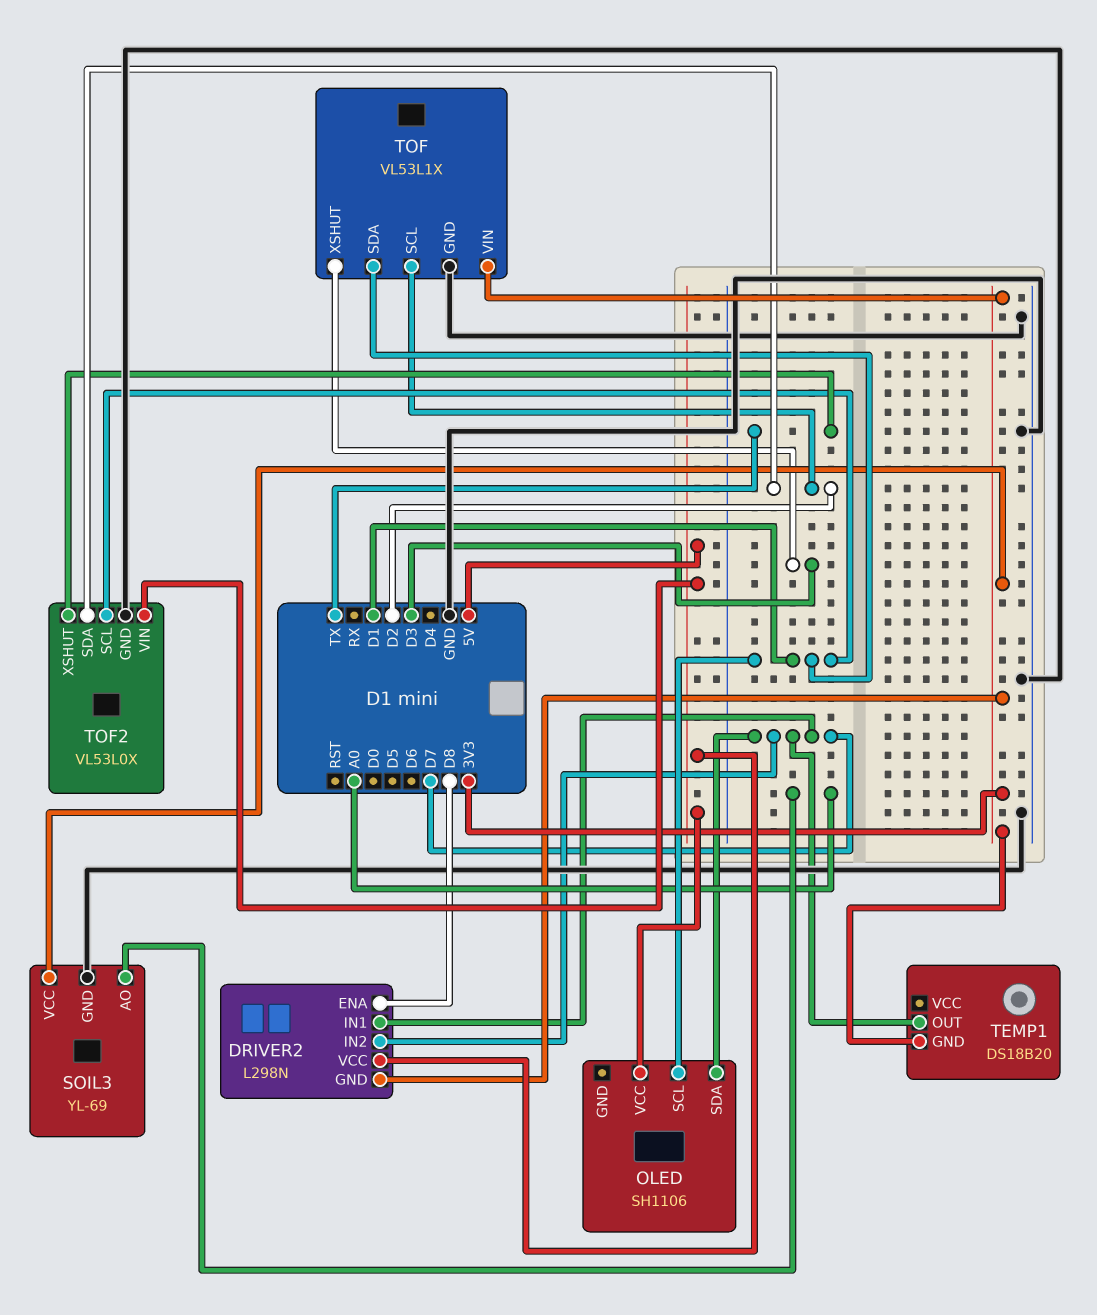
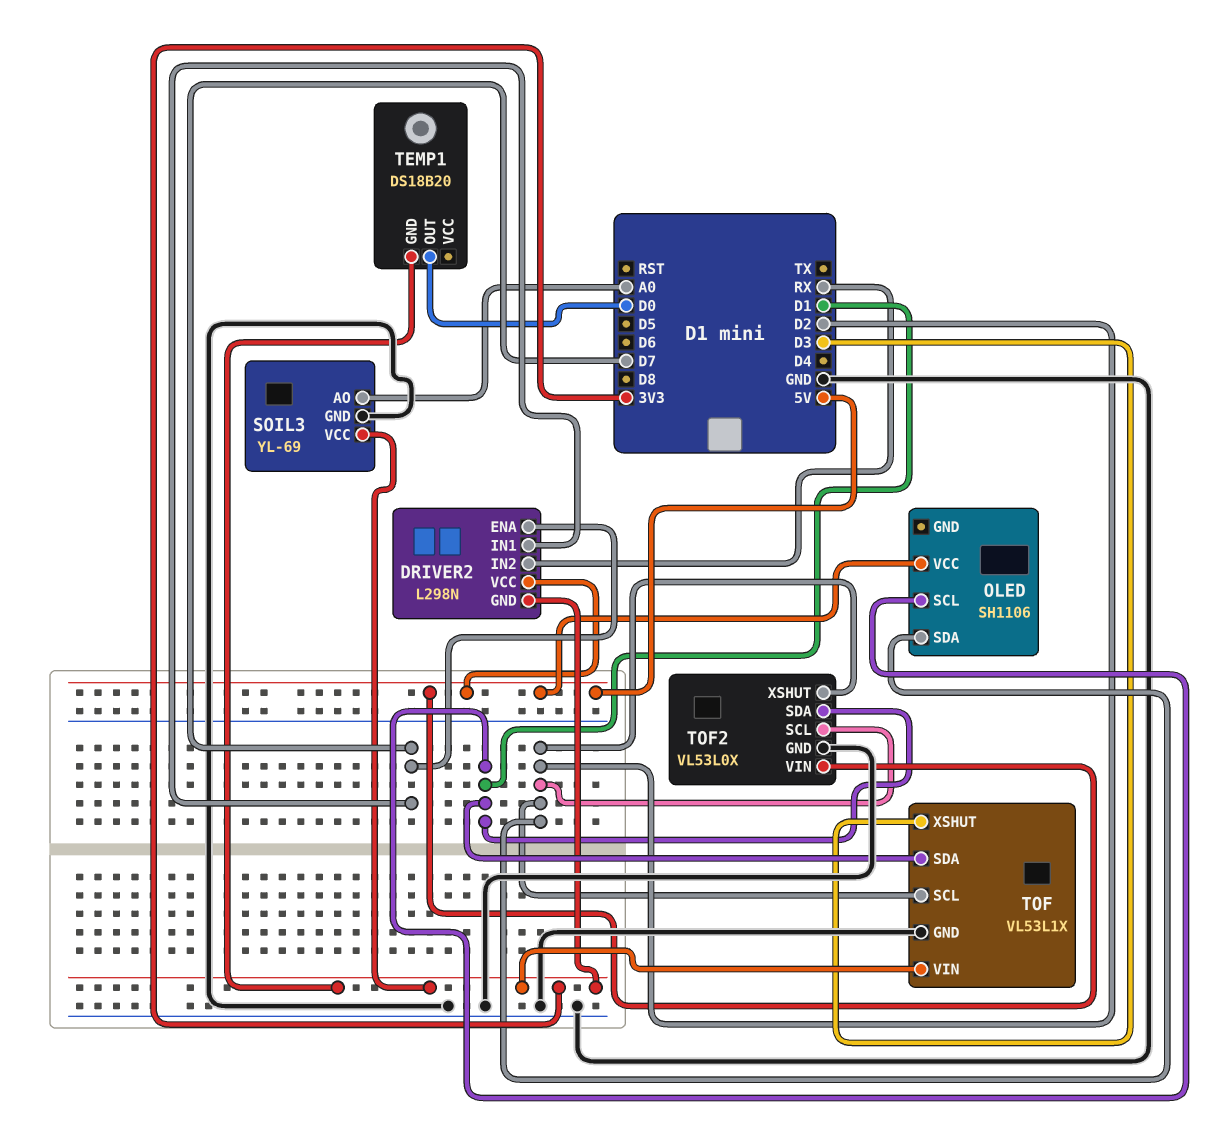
DRIVER2 pin ENA: D8 -> D7
DRIVER2 pin IN2: D7 -> RX
OLED pin SDA: D7 -> D2
TEMP1 pin OUT: D7 -> D0
TOF2 pin SCL: D1 -> D2
TOF2 pin SDA: D2 -> D1
TOF2 pin XSHUT: TX -> D2

